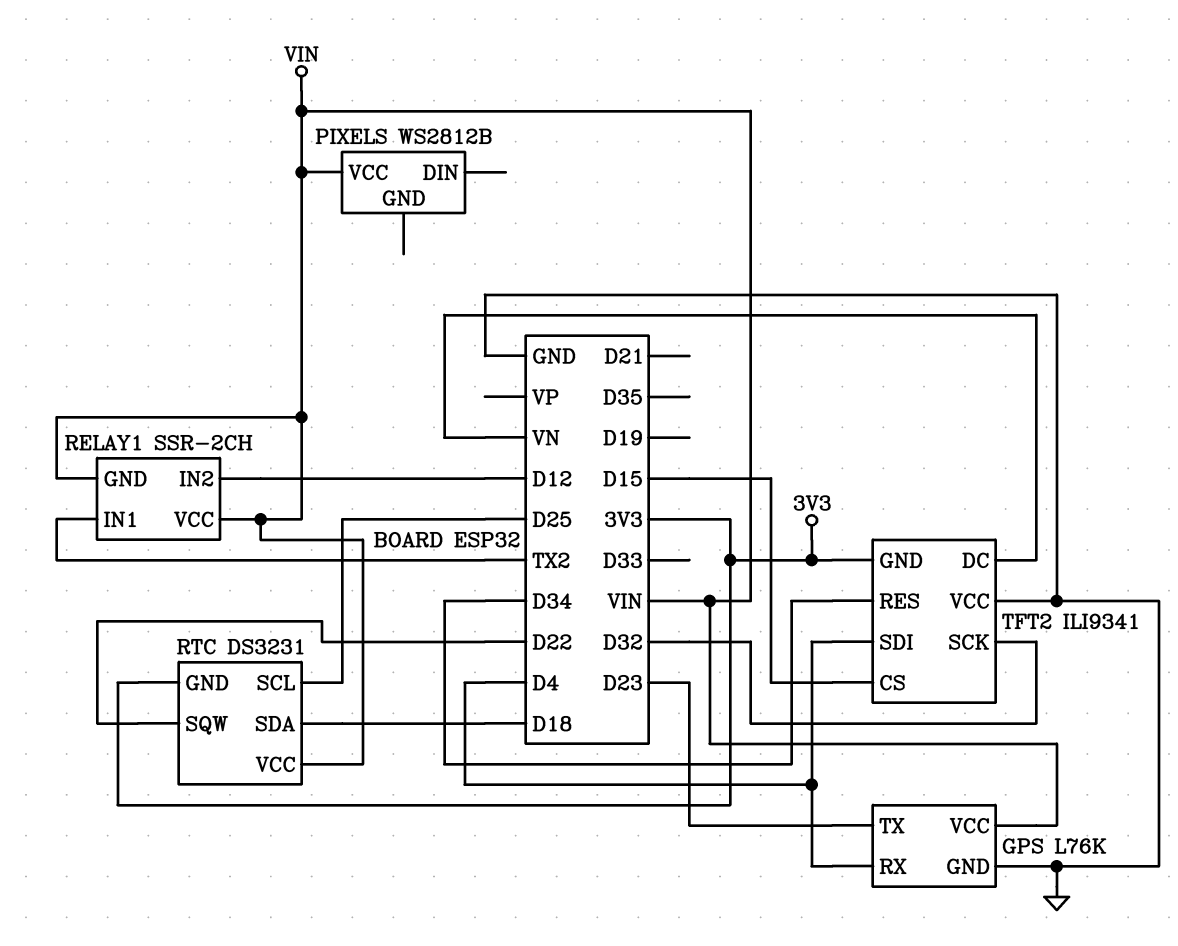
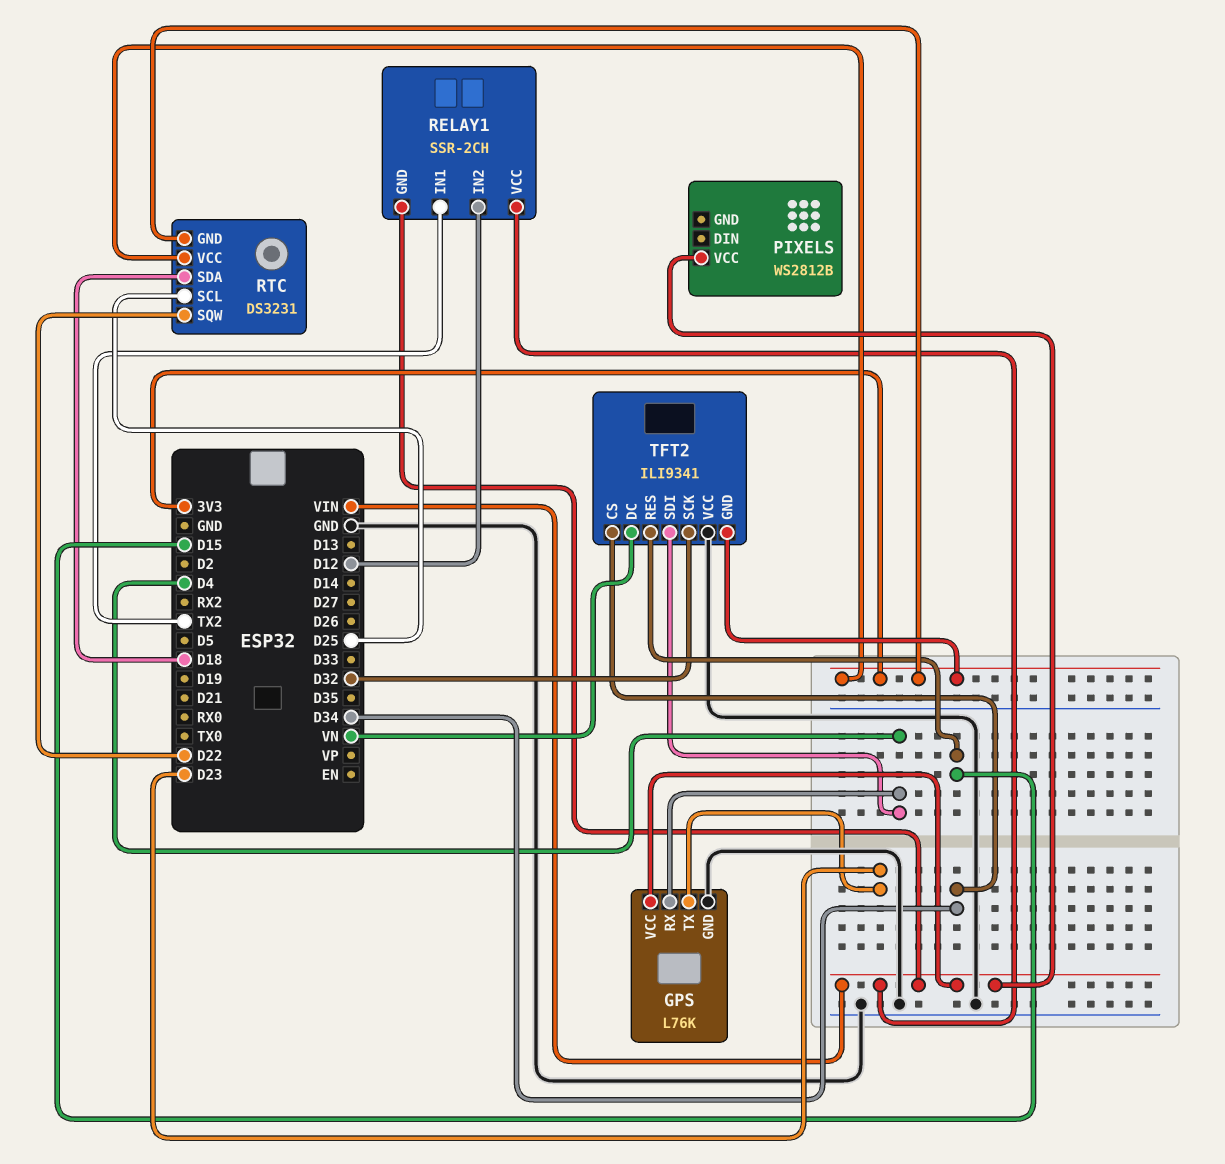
RTC pin VCC: VIN -> 3V3
TFT2 pin CS: D15 -> D34
TFT2 pin RES: D34 -> D15

